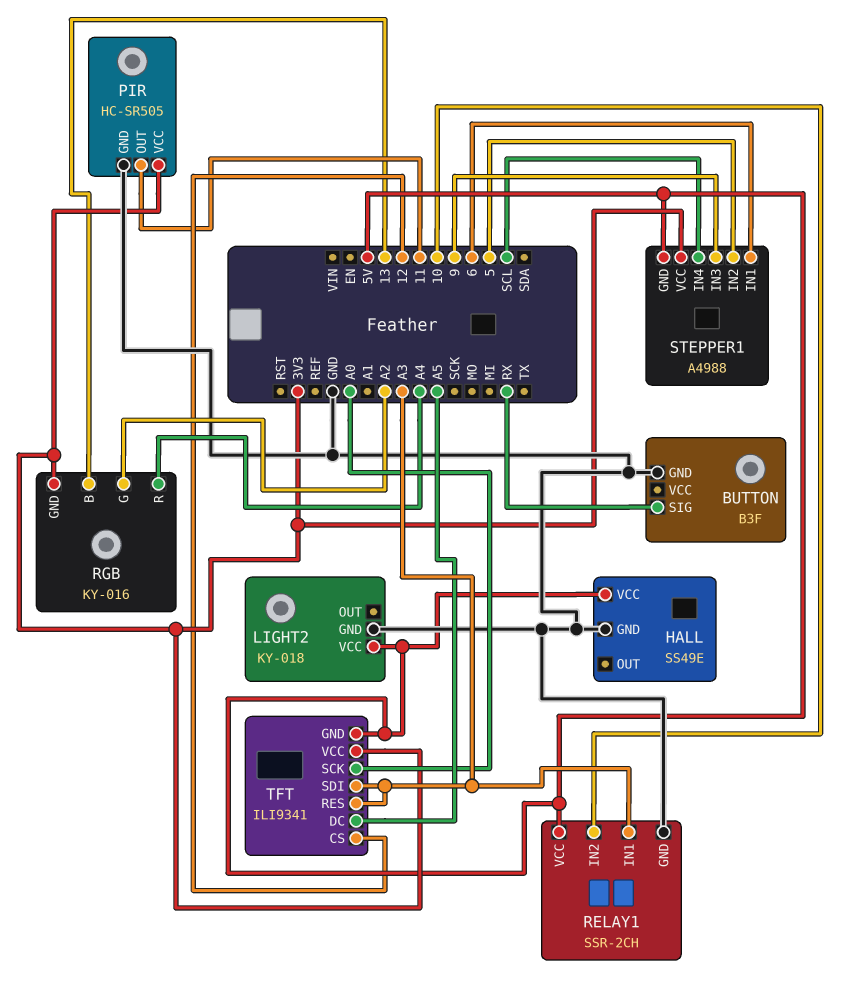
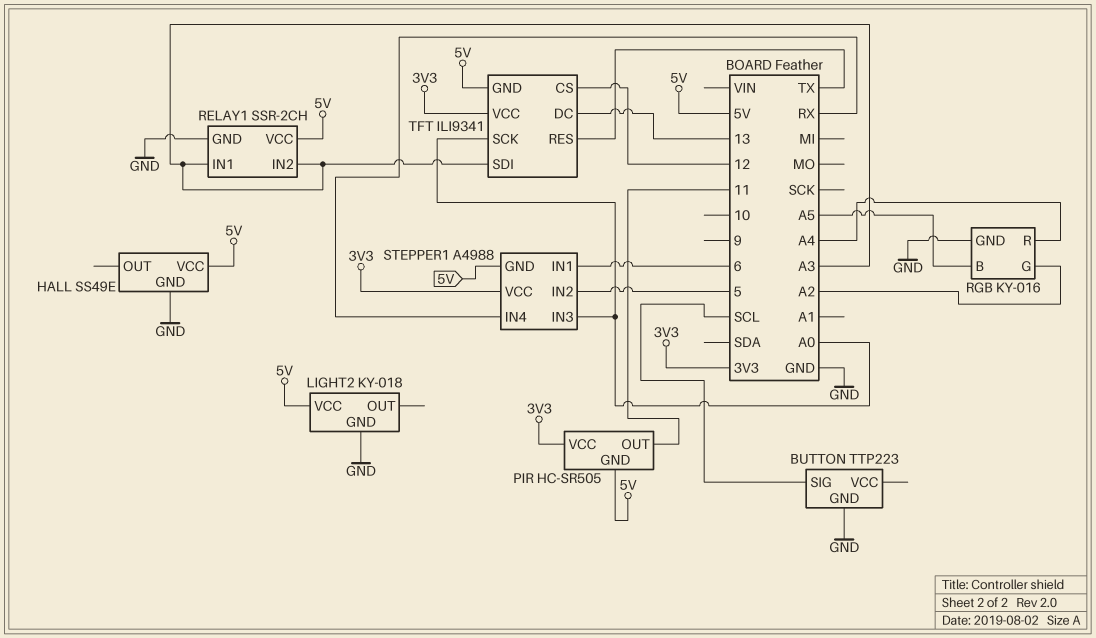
BUTTON: B3F -> TTP223
BUTTON pin SIG: RX -> SCL
PIR pin GND: GND -> 5V
RELAY1 pin IN2: 10 -> A3
RGB pin B: 13 -> A5
RGB pin GND: 3V3 -> GND
STEPPER1 pin IN3: 9 -> A0
STEPPER1 pin IN4: SCL -> RX
TFT pin DC: A5 -> 13
TFT pin RES: A3 -> TX

